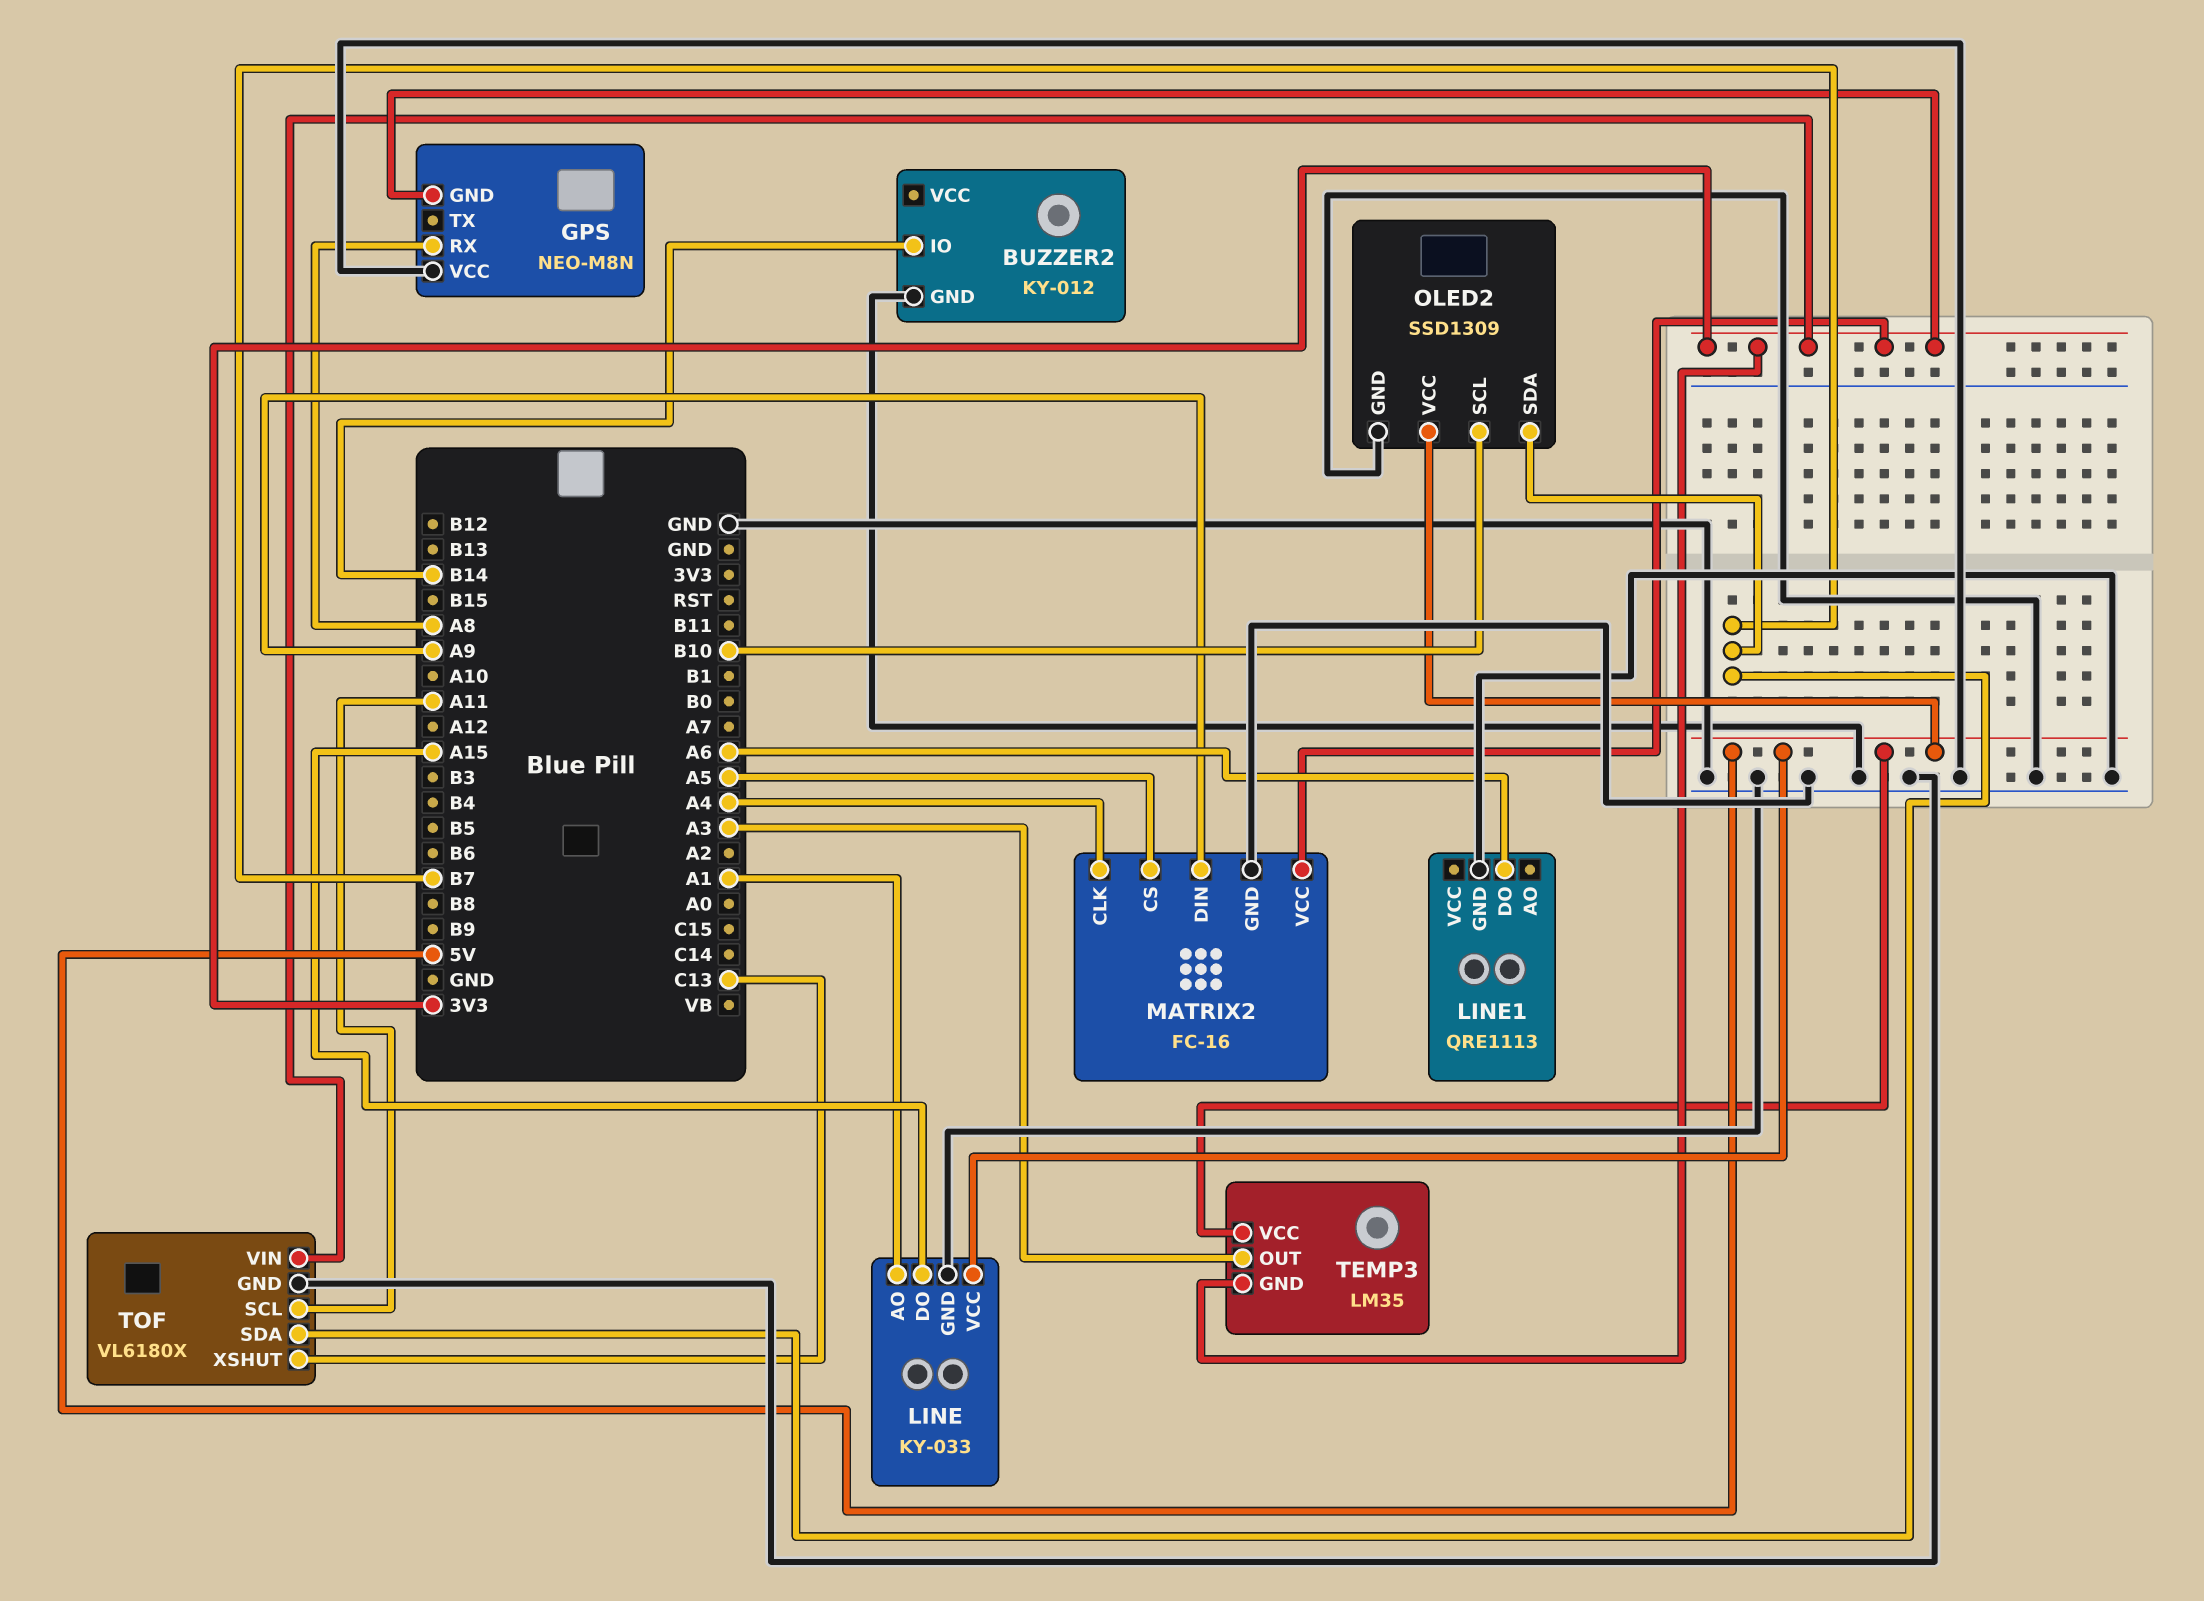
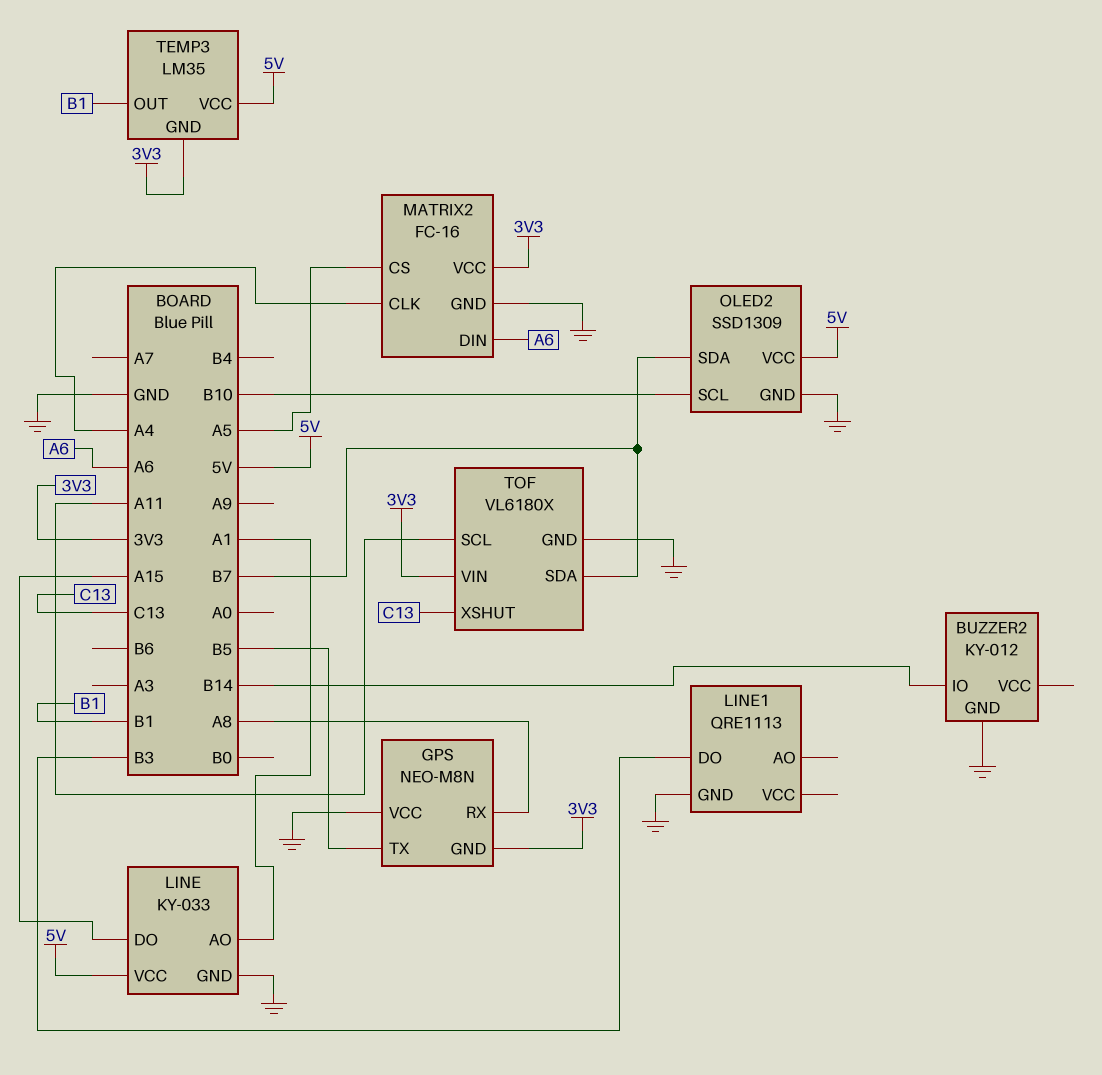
GPS pin TX: none -> B5
LINE1 pin DO: A6 -> B3
MATRIX2 pin DIN: A9 -> A6
TEMP3 pin OUT: A3 -> B1

